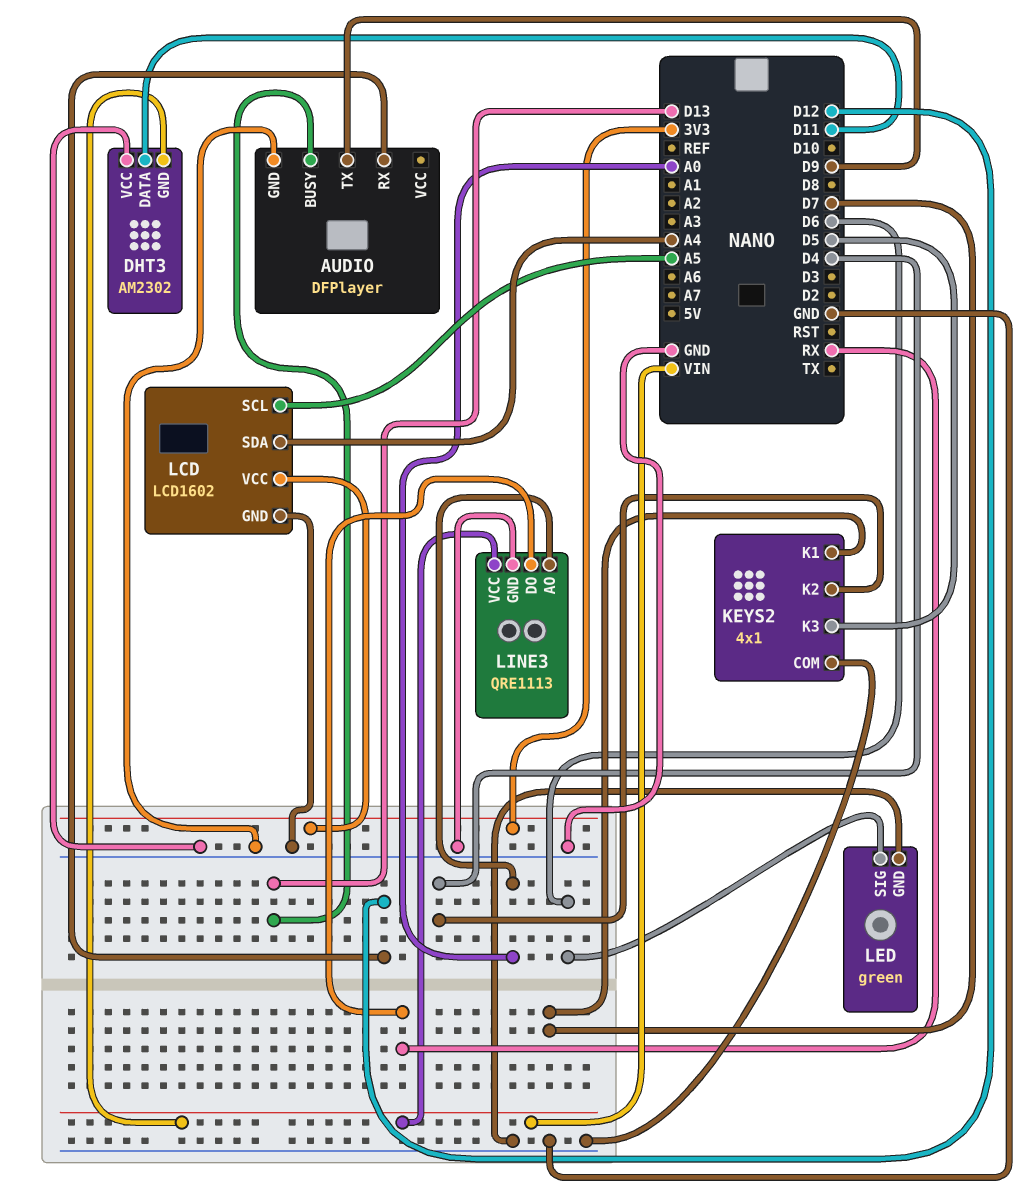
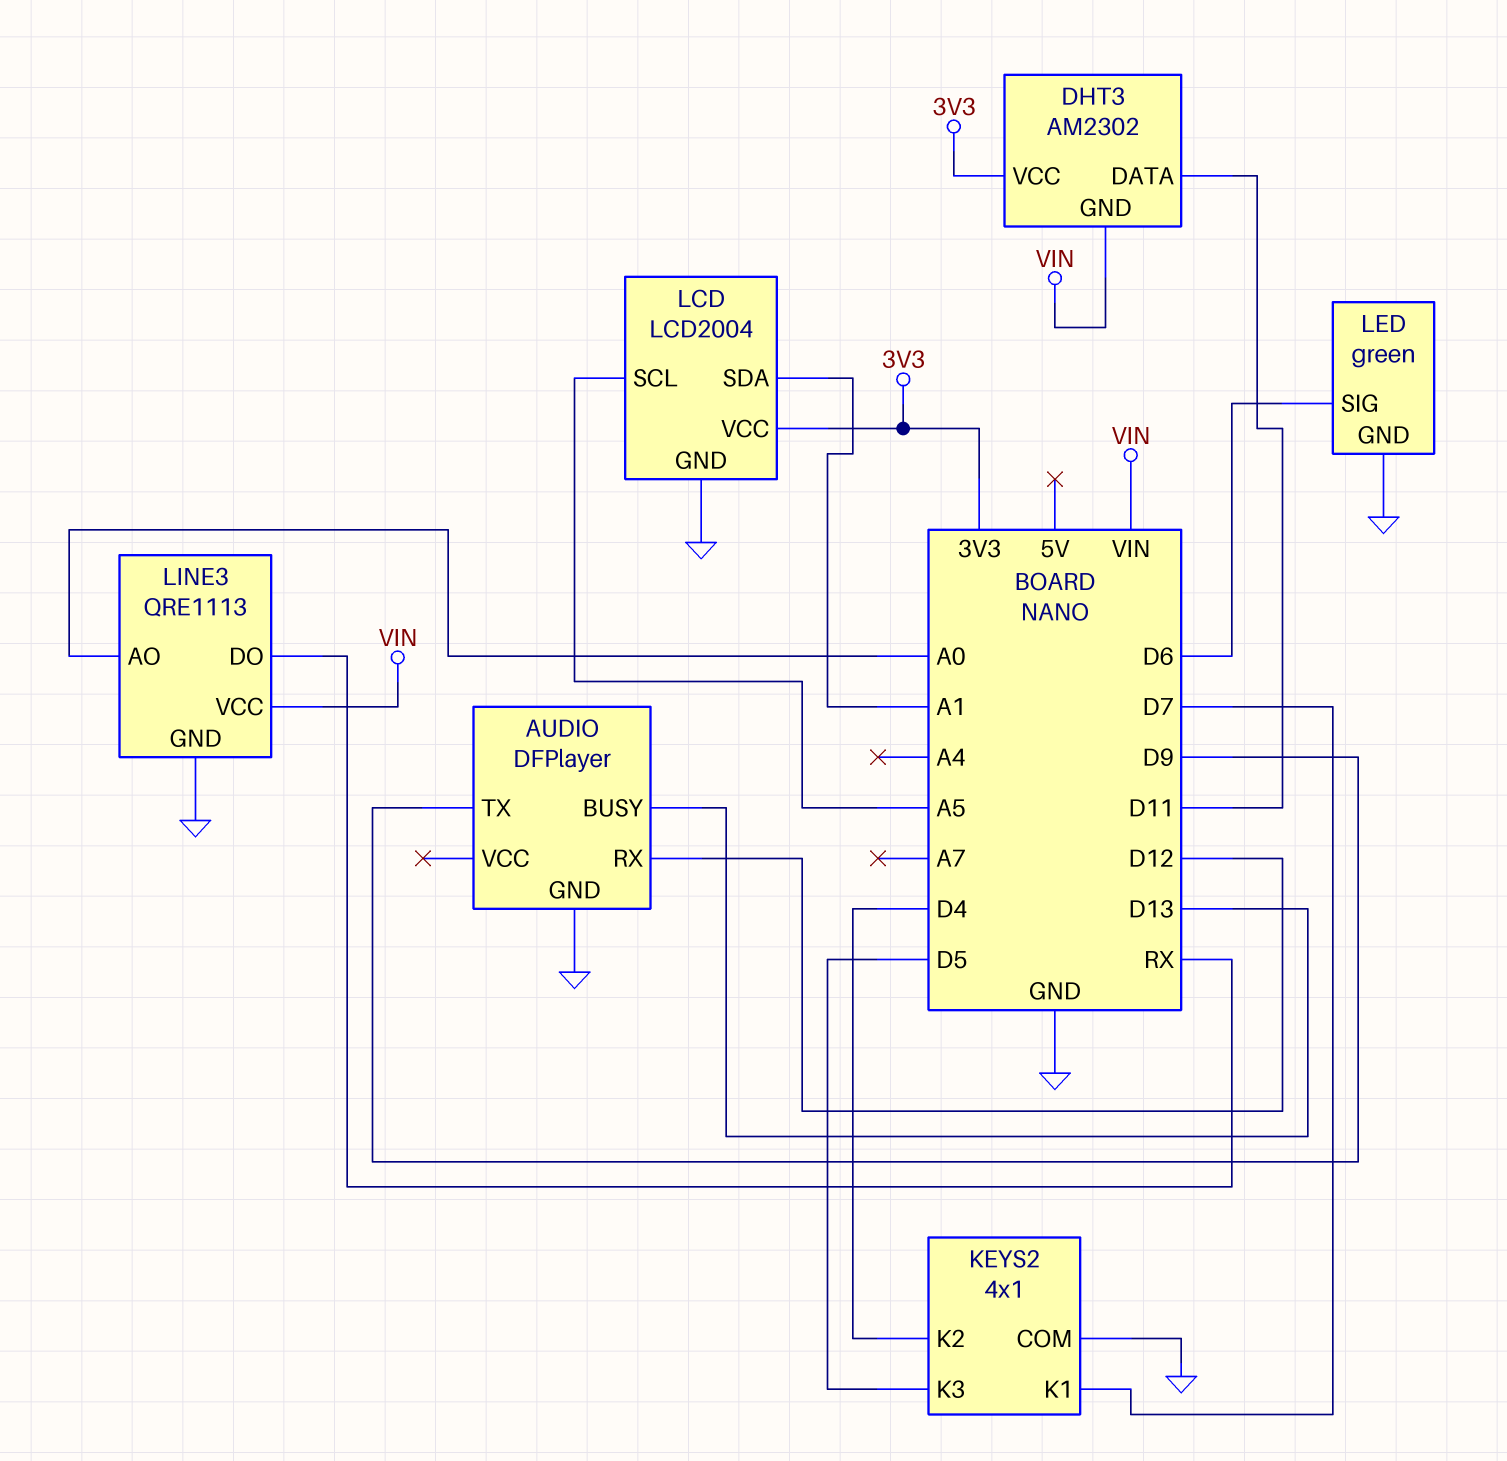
DHT3 pin VCC: GND -> 3V3
LCD: LCD1602 -> LCD2004
LCD pin SDA: A4 -> A1

